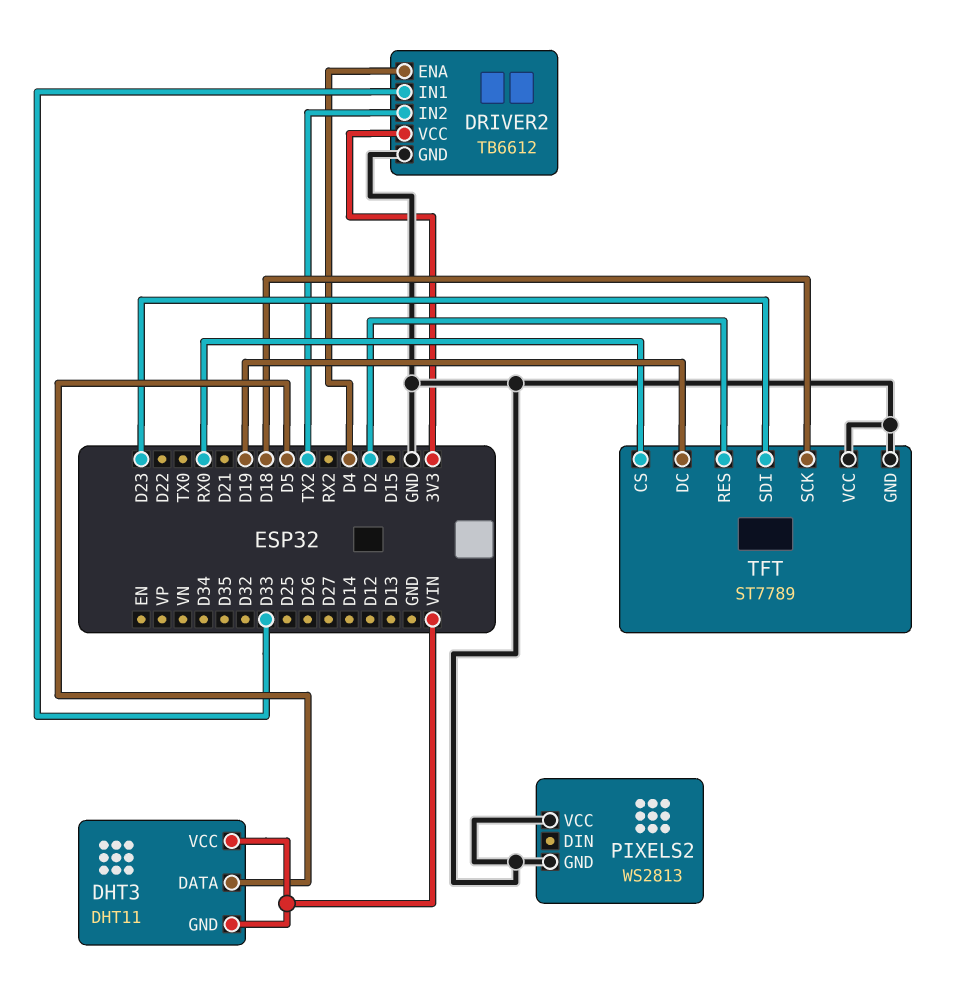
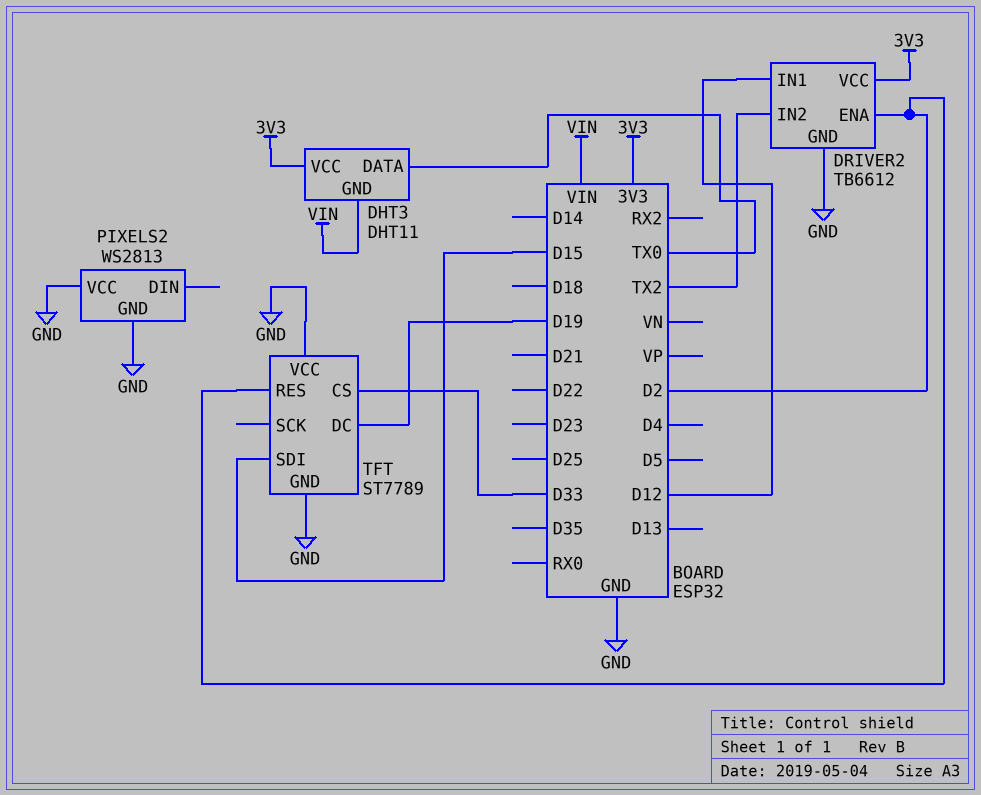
DHT3 pin DATA: D5 -> TX0
DHT3 pin VCC: VIN -> 3V3
DRIVER2 pin ENA: D4 -> D2
DRIVER2 pin IN1: D33 -> D12
TFT pin CS: RX0 -> D33
TFT pin SCK: D18 -> none
TFT pin SDI: D23 -> D15

